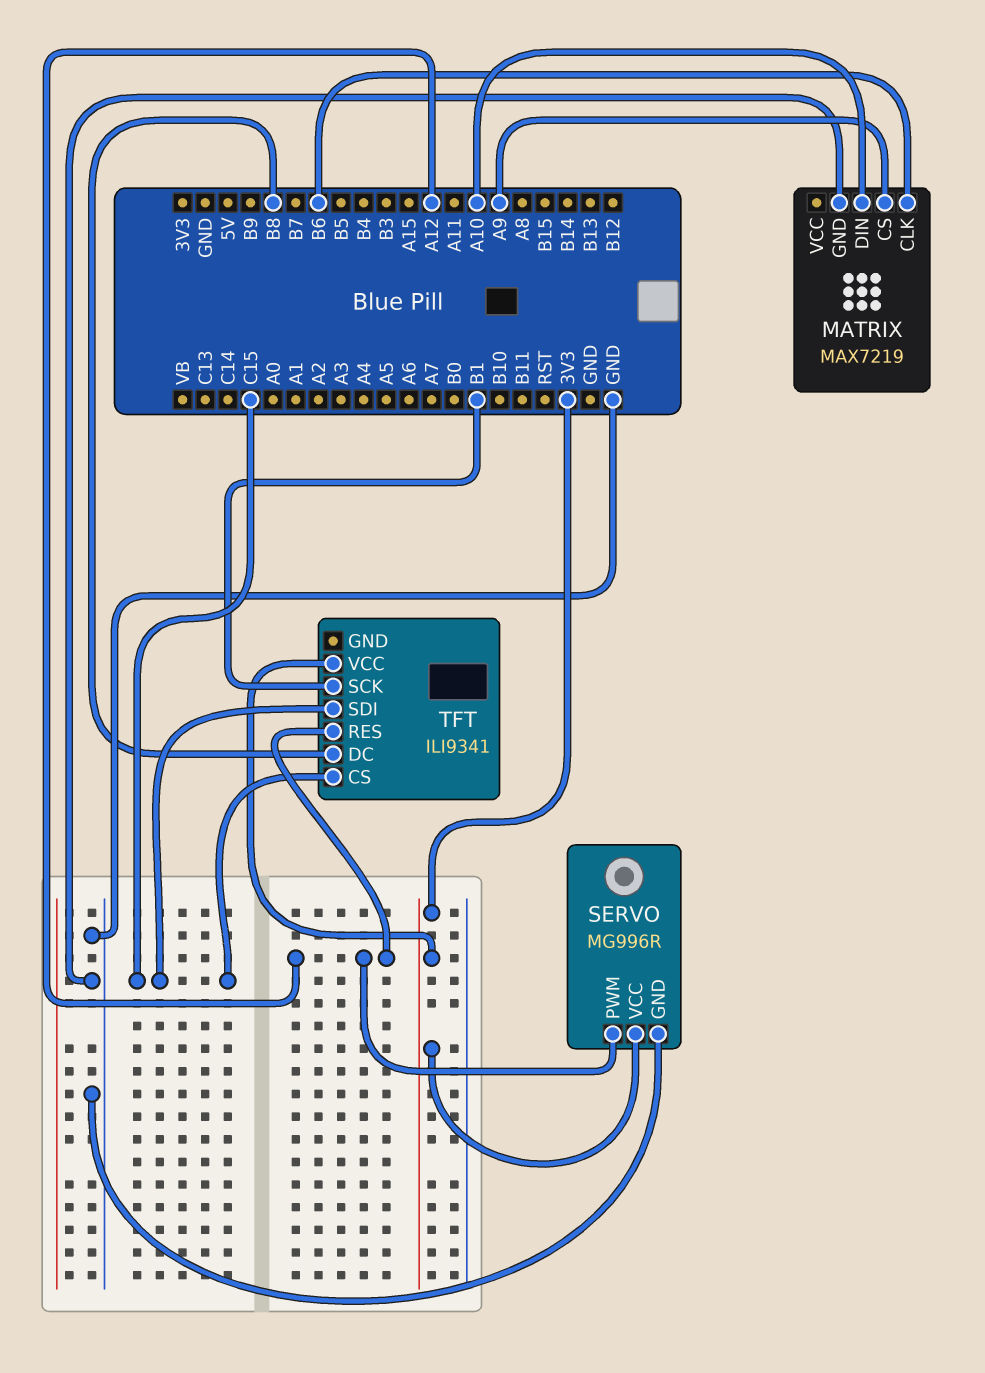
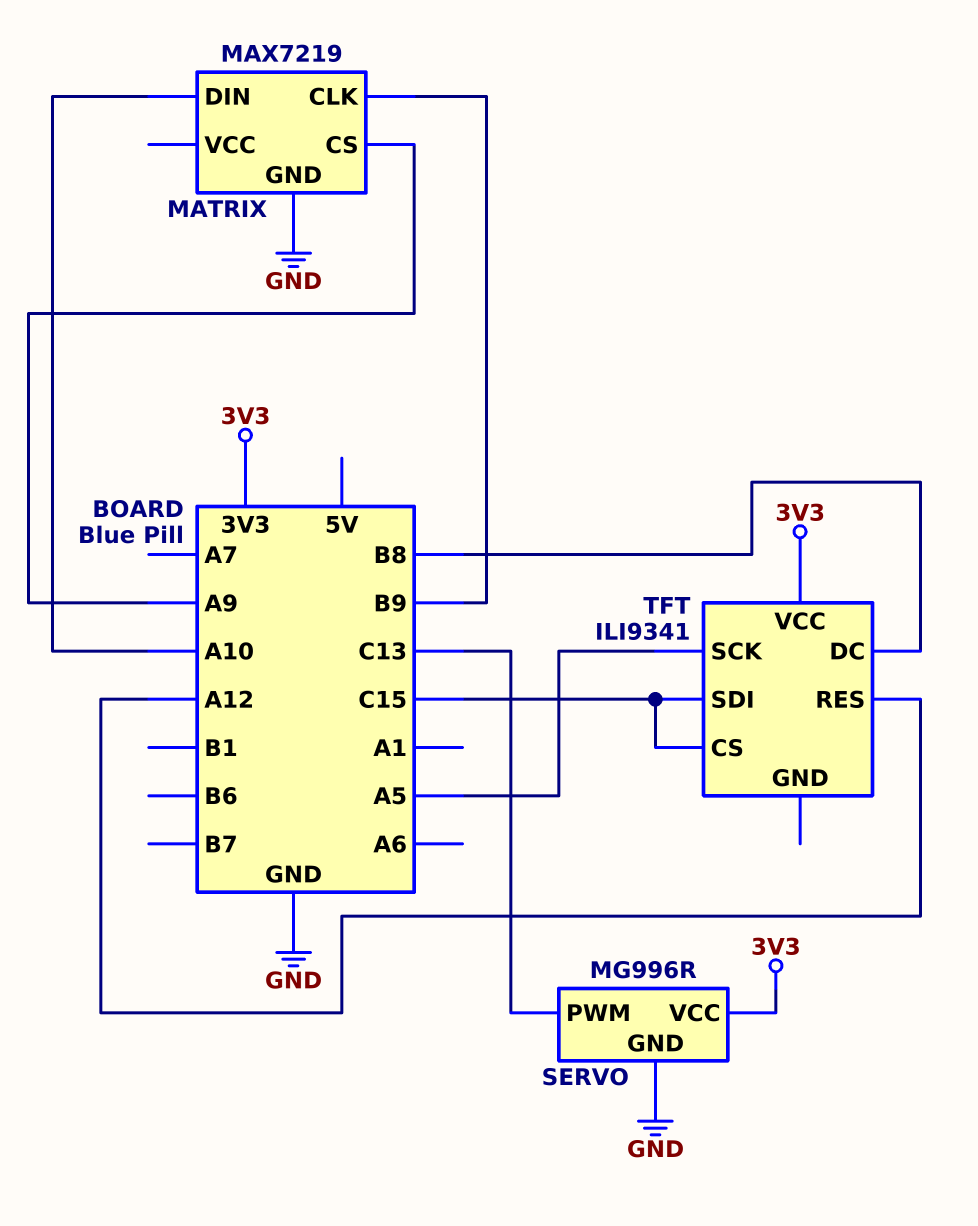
MATRIX pin CLK: B6 -> B9
SERVO pin PWM: A12 -> C13
TFT pin SCK: B1 -> A5

